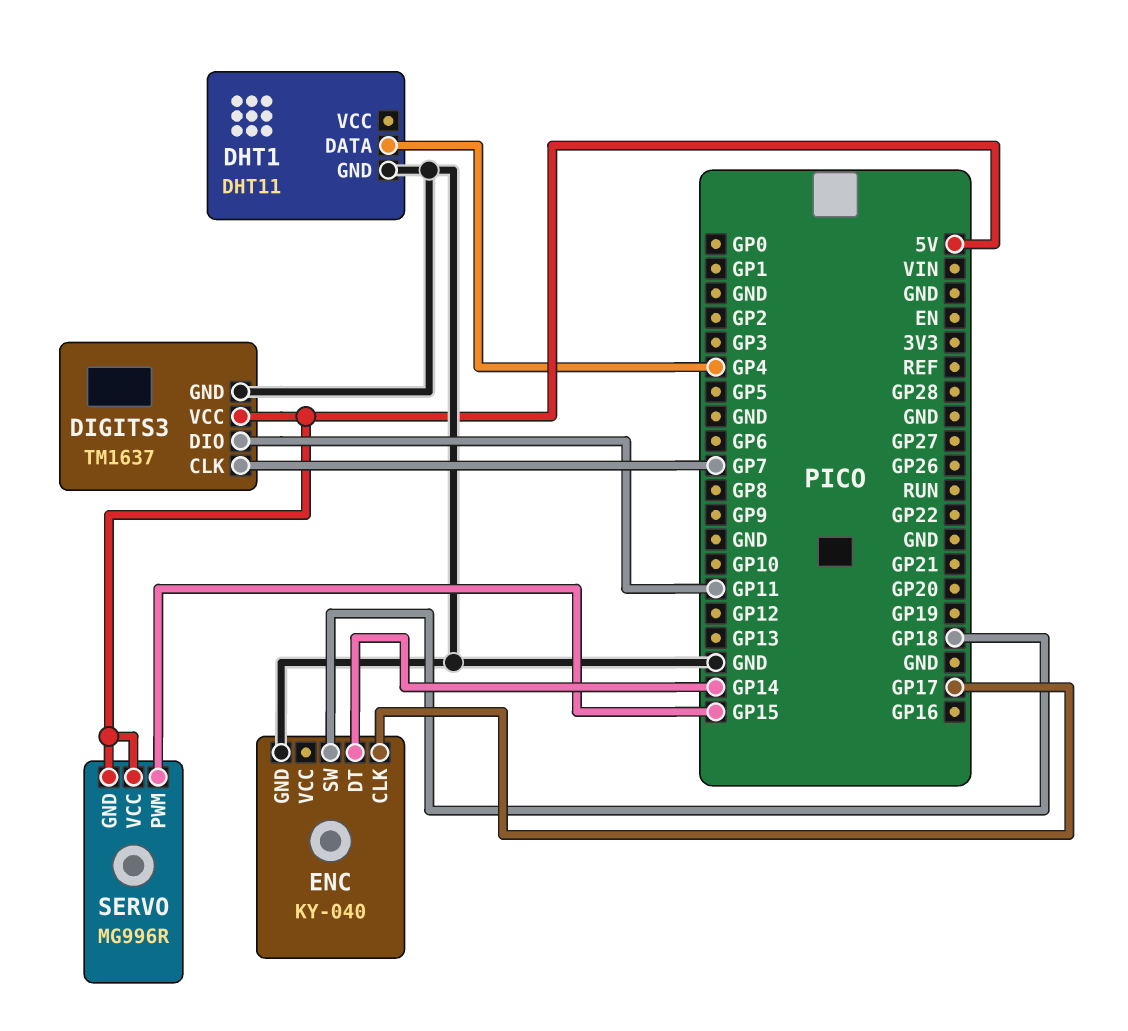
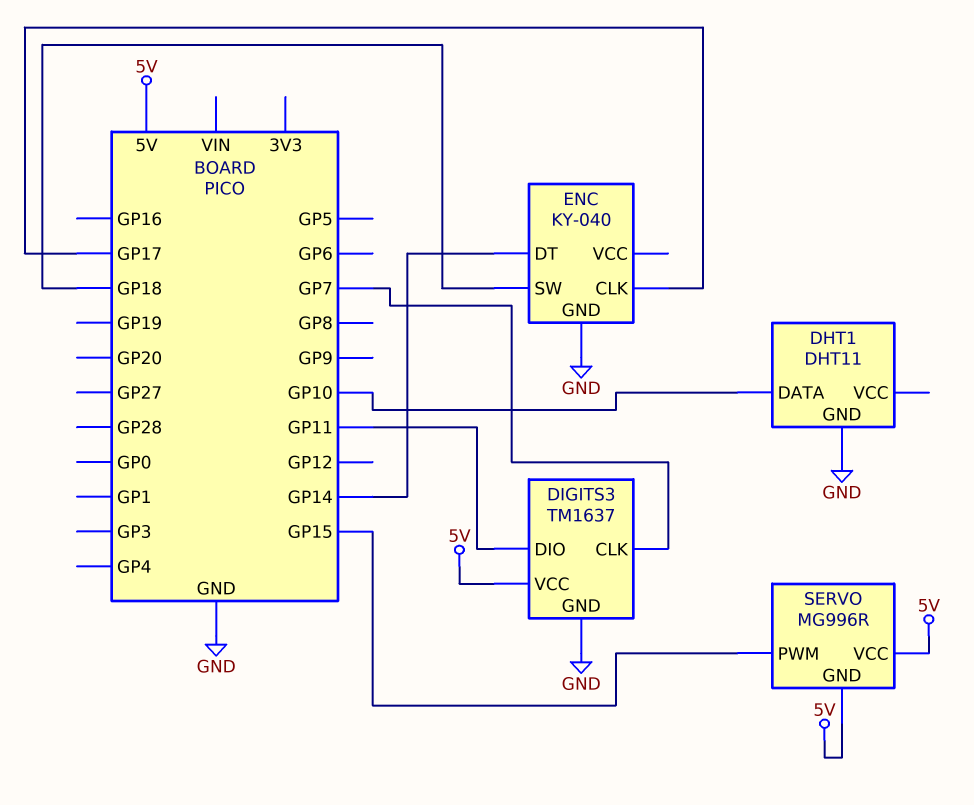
DHT1 pin DATA: GP4 -> GP10

